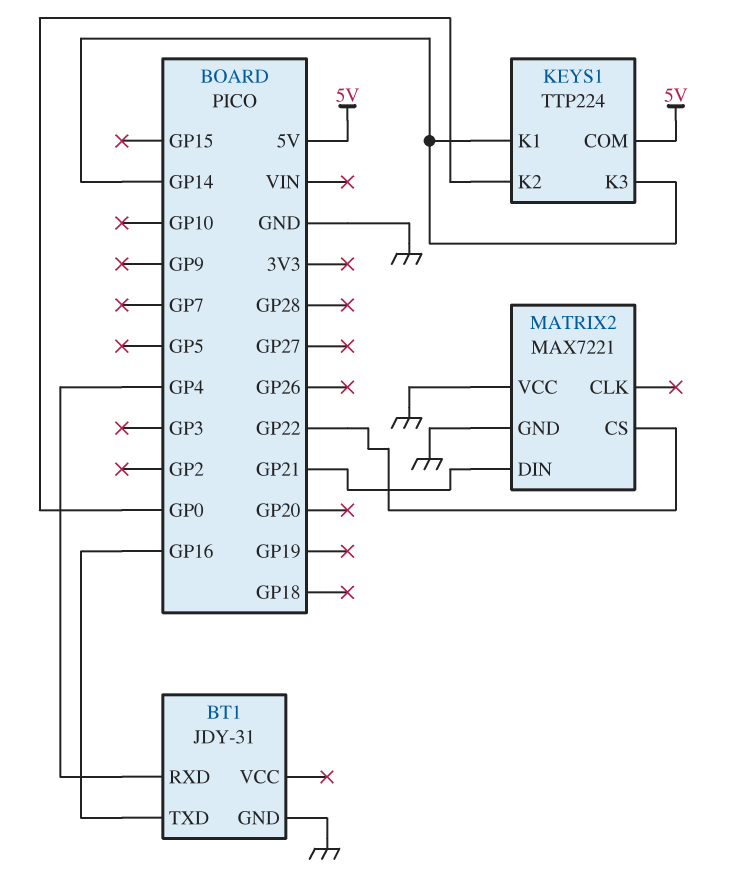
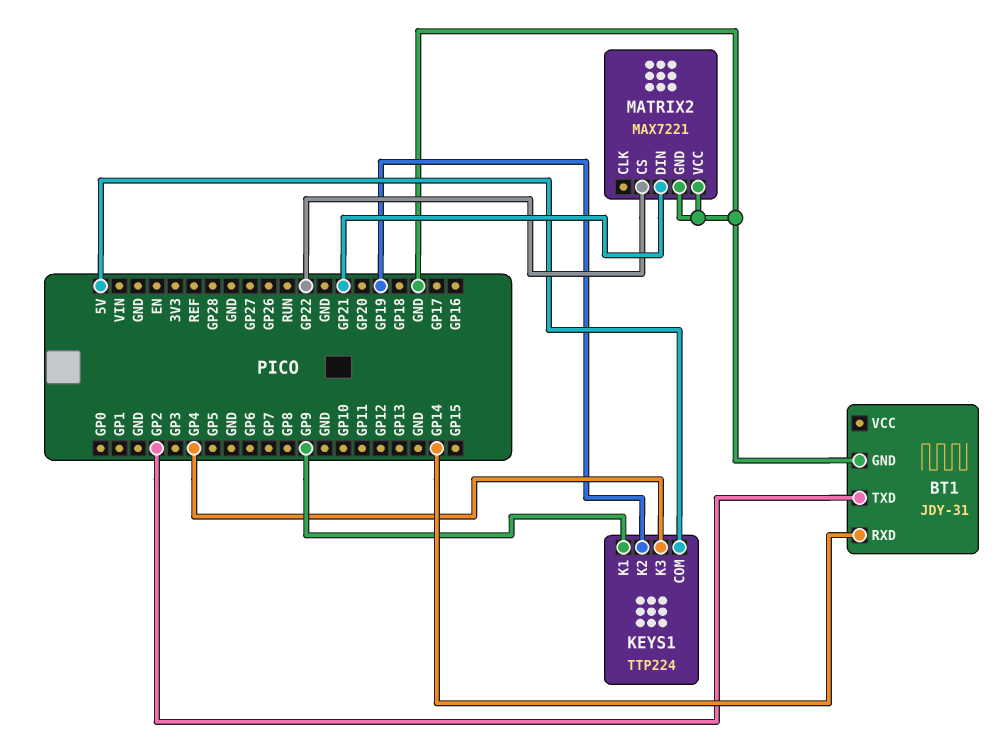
BT1 pin RXD: GP4 -> GP14
BT1 pin TXD: GP16 -> GP2
KEYS1 pin K1: GP14 -> GP9
KEYS1 pin K2: GP0 -> GP19
KEYS1 pin K3: GP14 -> GP4

